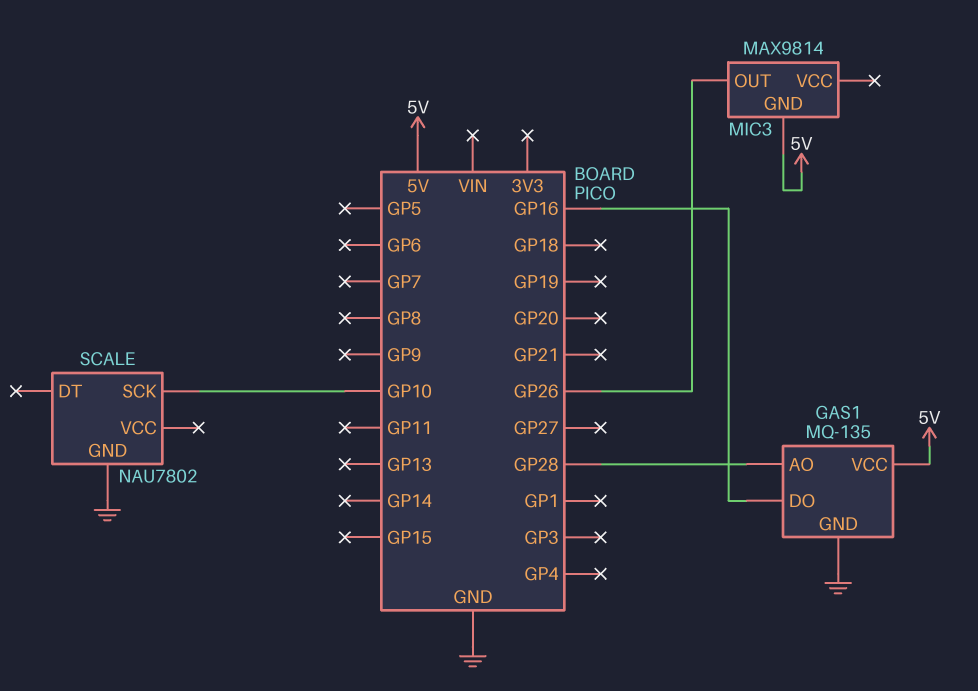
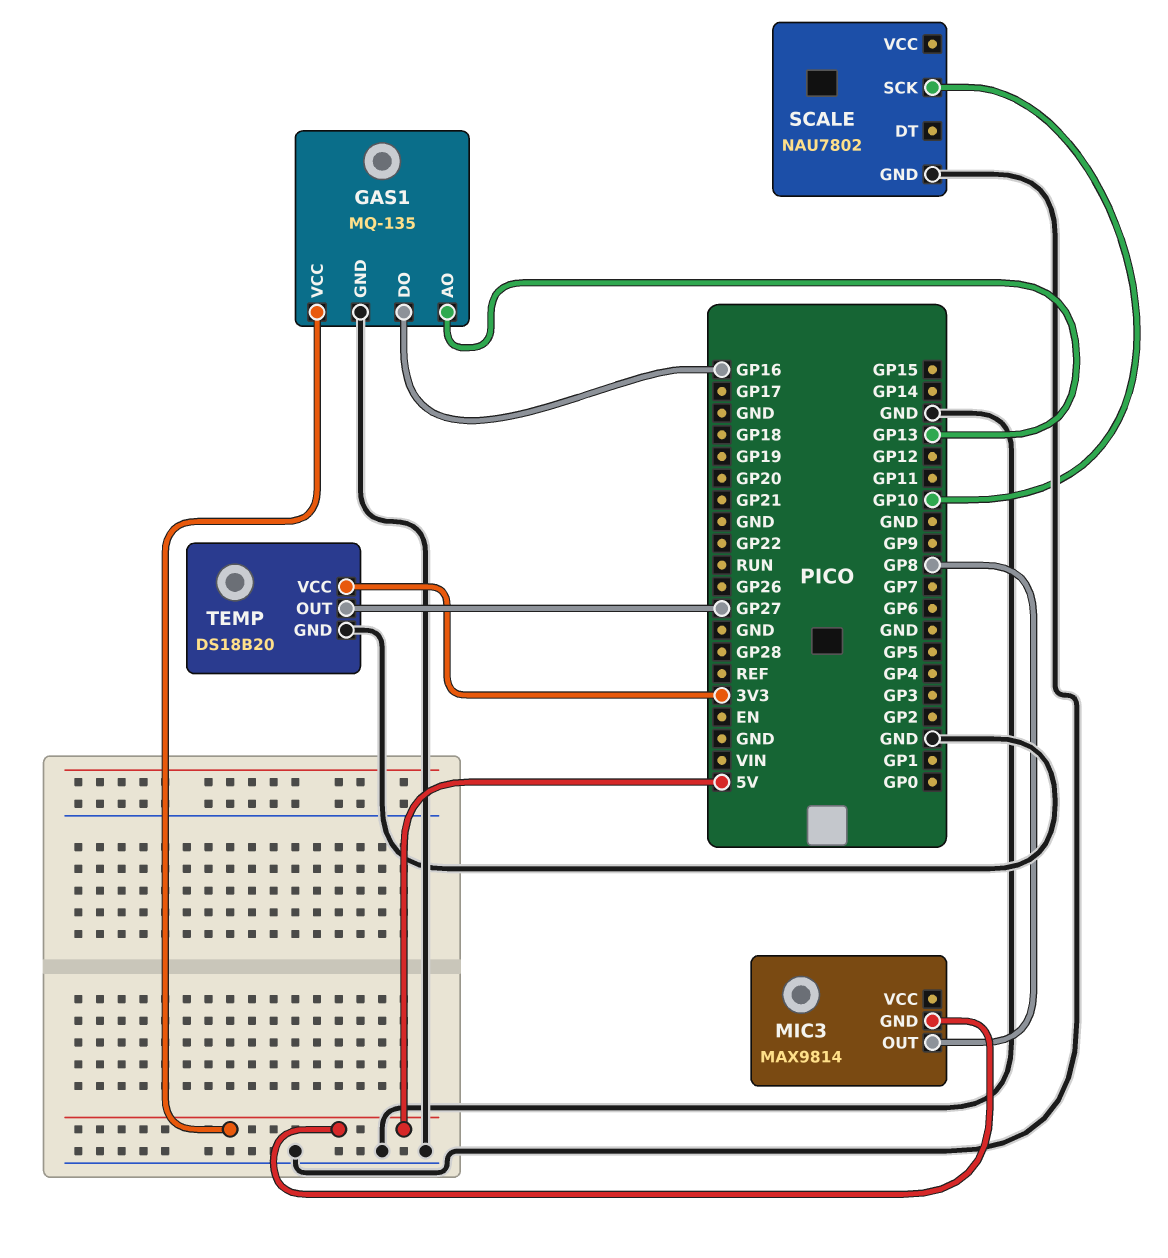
GAS1 pin AO: GP28 -> GP13
MIC3 pin OUT: GP26 -> GP8
TEMP: none -> DS18B20
TEMP pin GND: none -> GND
TEMP pin OUT: none -> GP27
TEMP pin VCC: none -> 3V3

